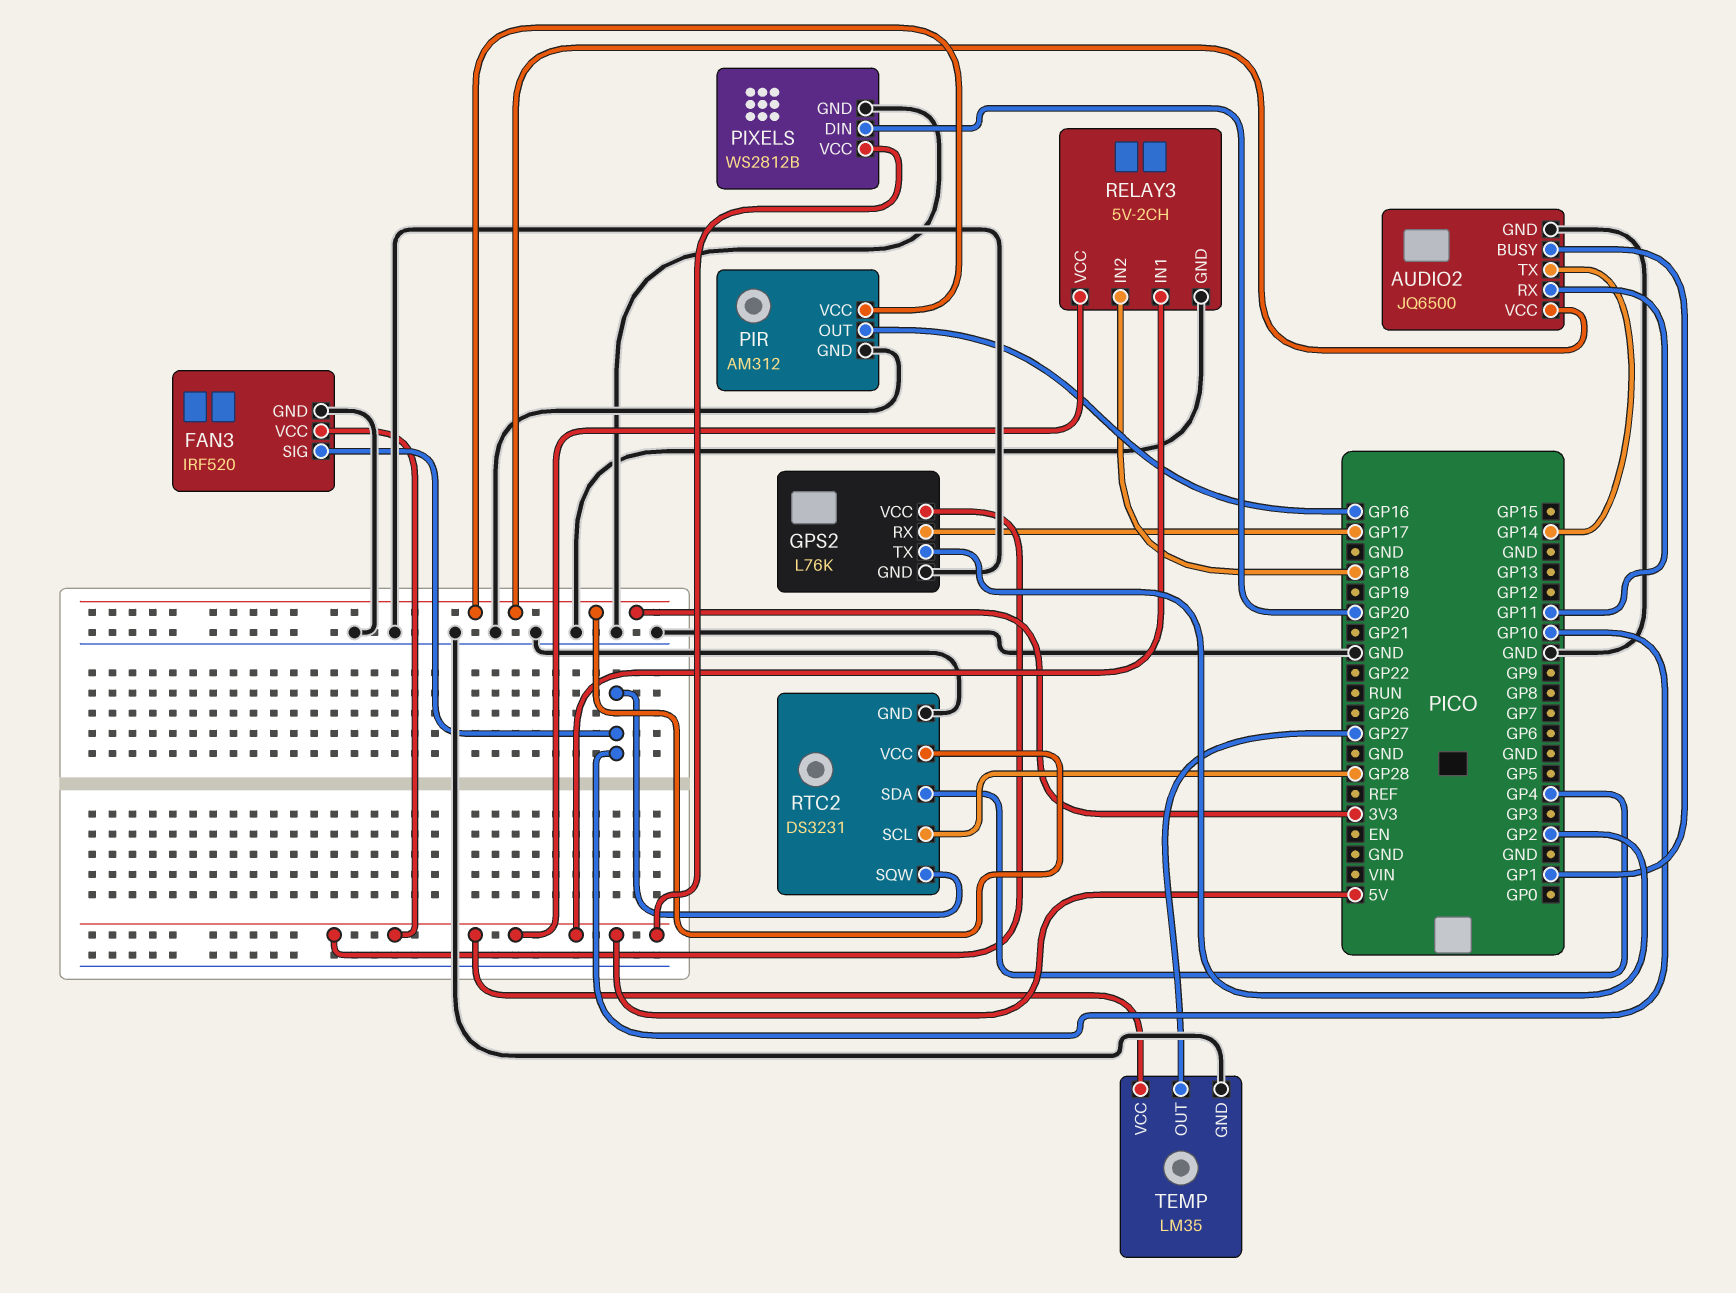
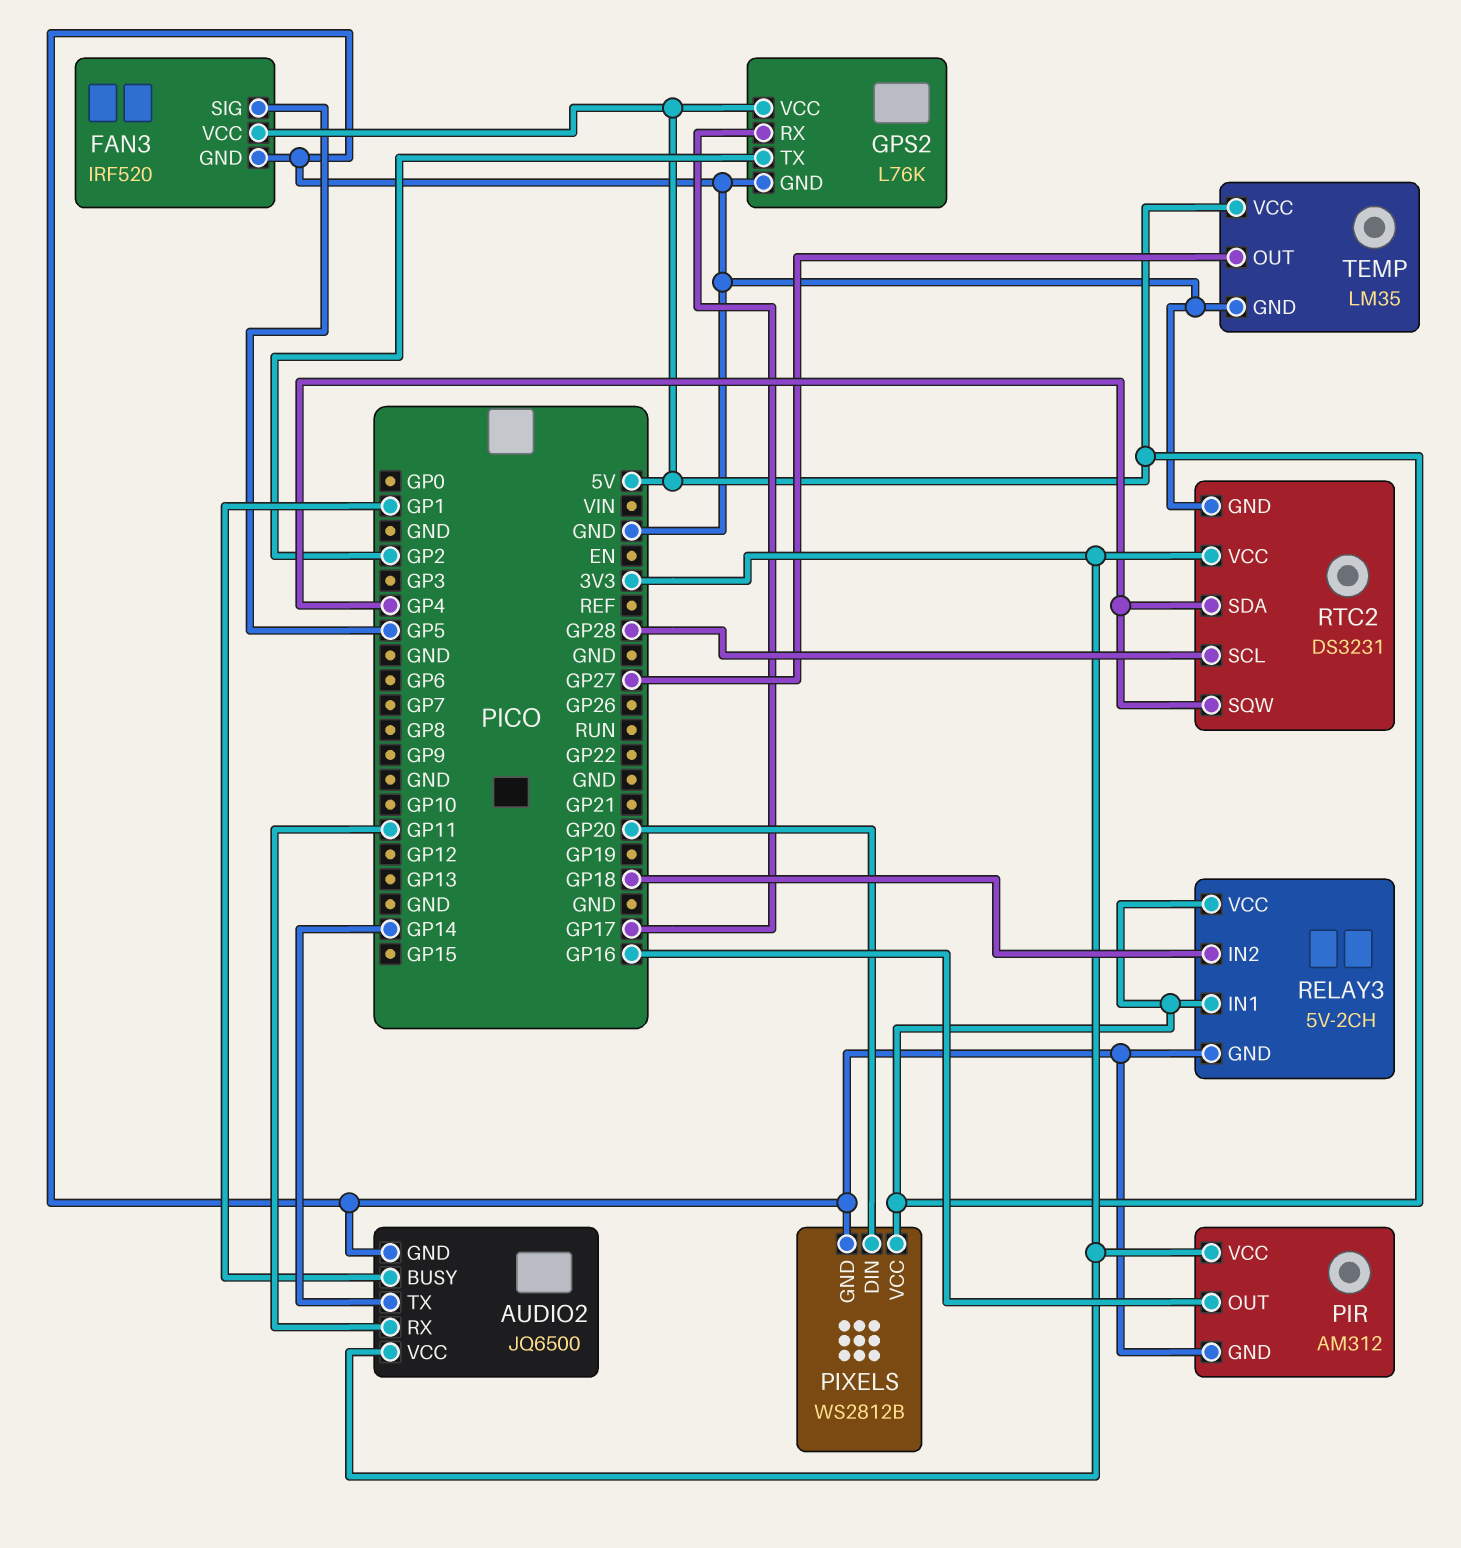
FAN3 pin SIG: GP10 -> GP5
RTC2 pin SQW: GP10 -> GP4

